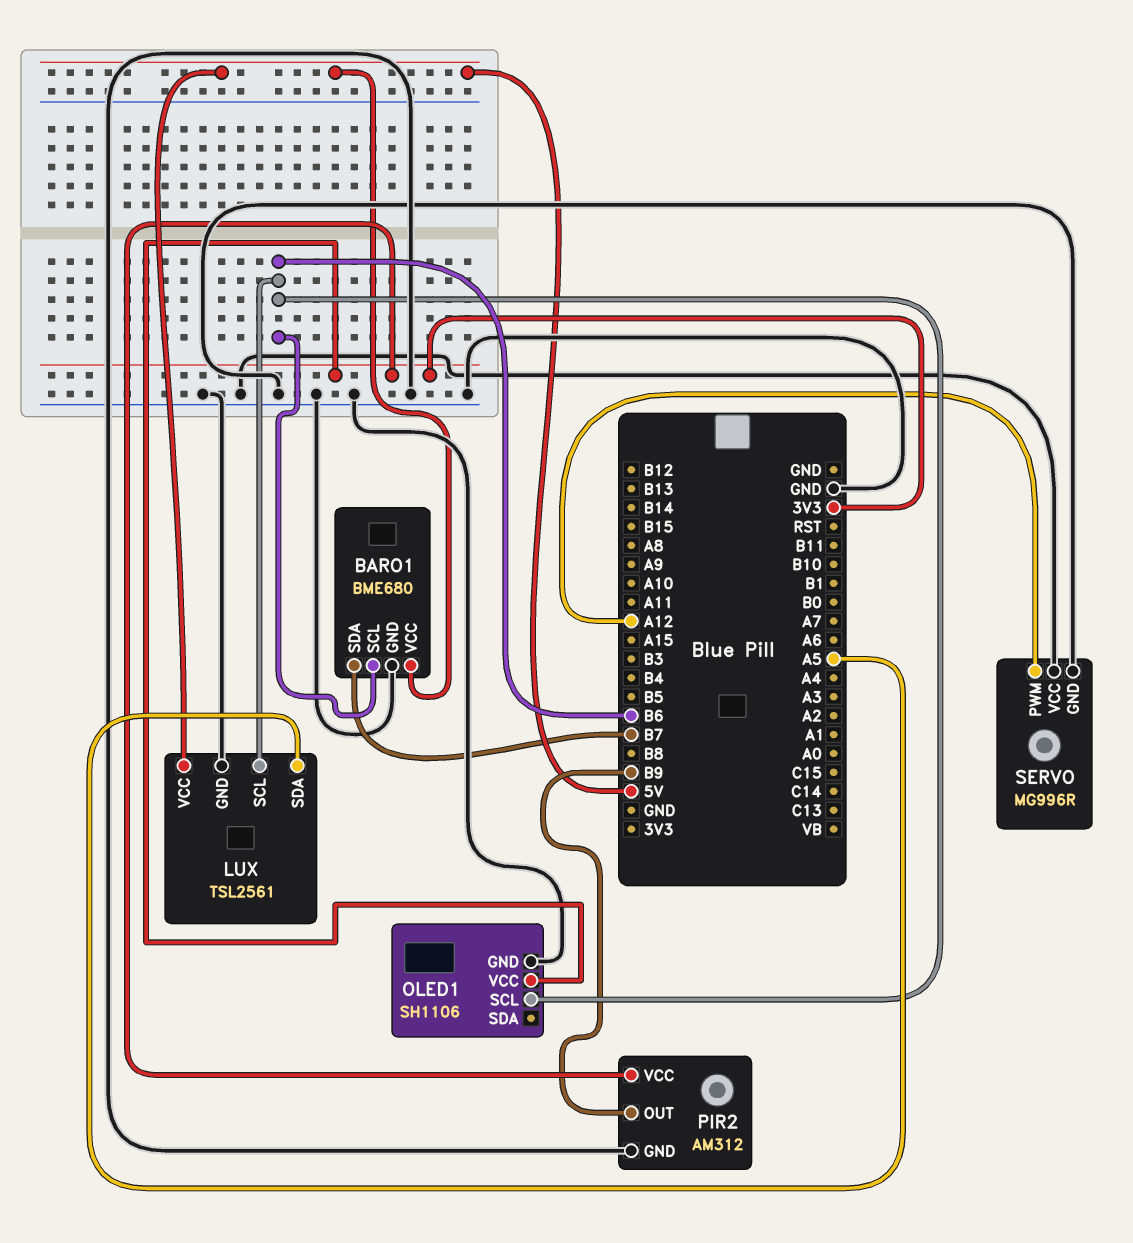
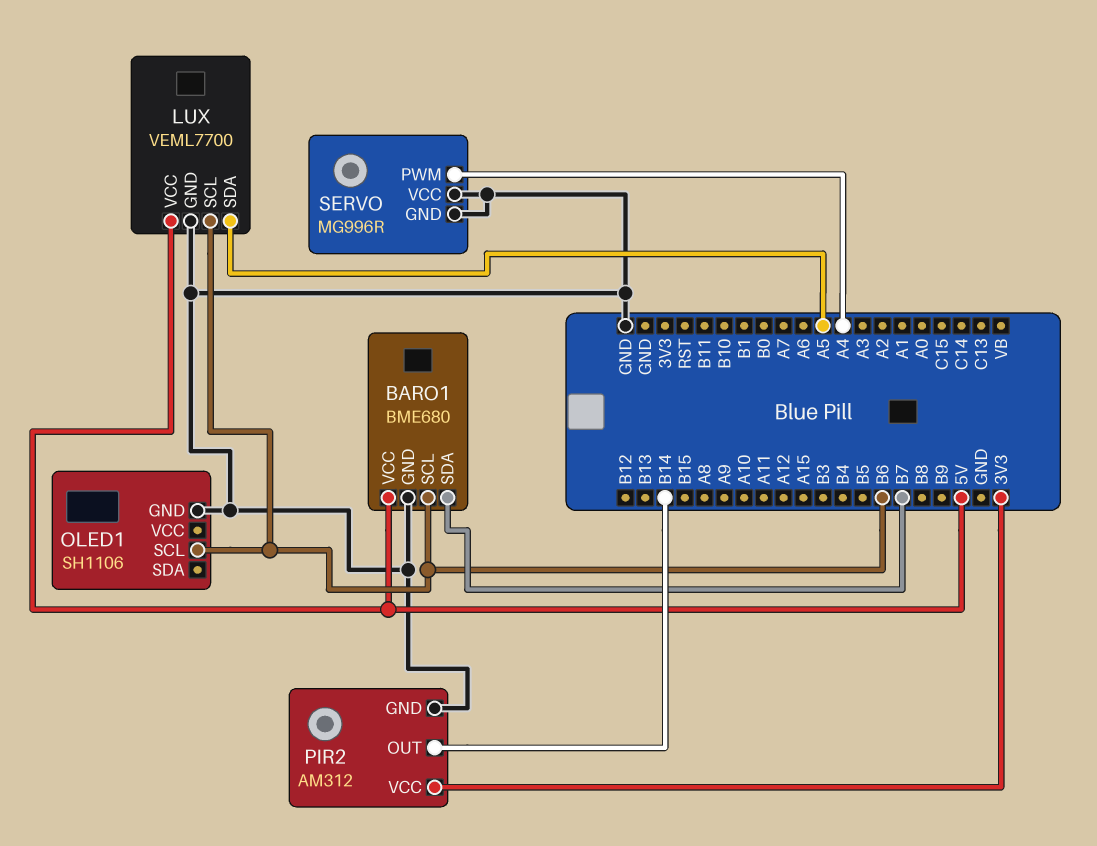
LUX: TSL2561 -> VEML7700
OLED1 pin VCC: 3V3 -> none
PIR2 pin OUT: B9 -> B14
SERVO pin PWM: A12 -> A4

